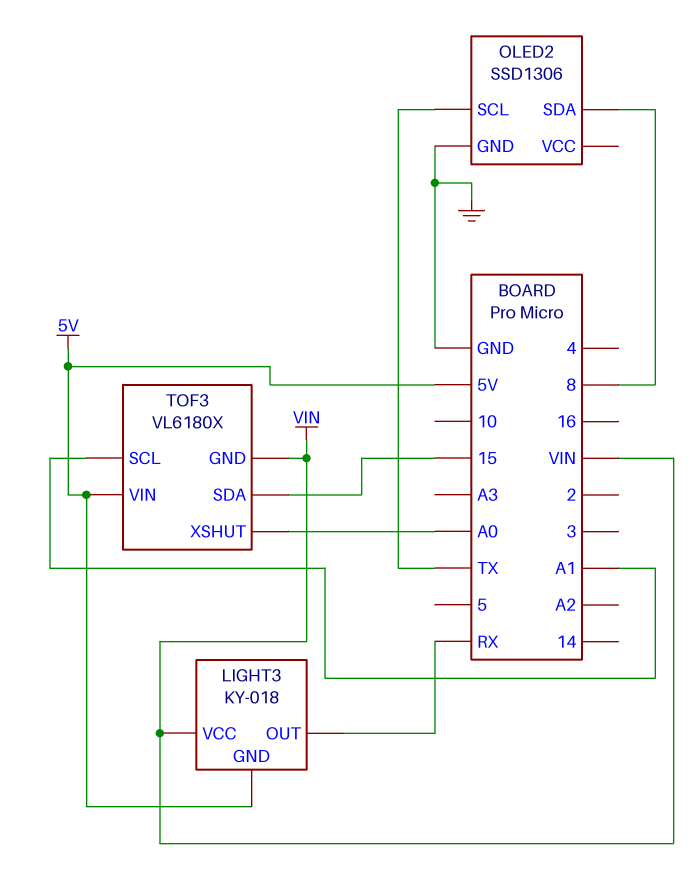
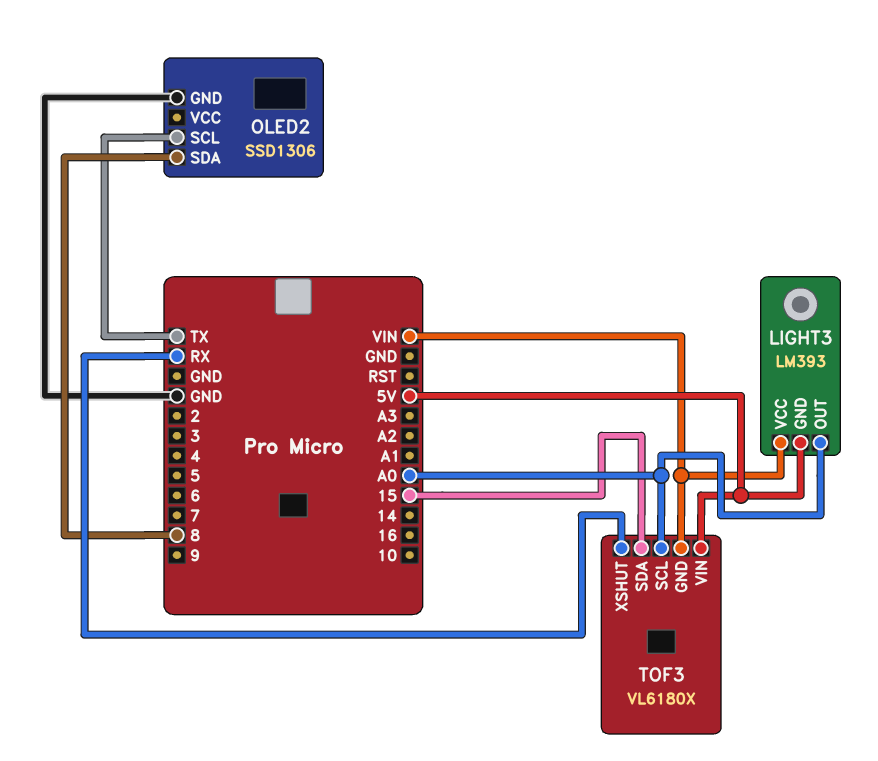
LIGHT3: KY-018 -> LM393
LIGHT3 pin OUT: RX -> A0
TOF3 pin SCL: A1 -> A0
TOF3 pin XSHUT: A0 -> RX

